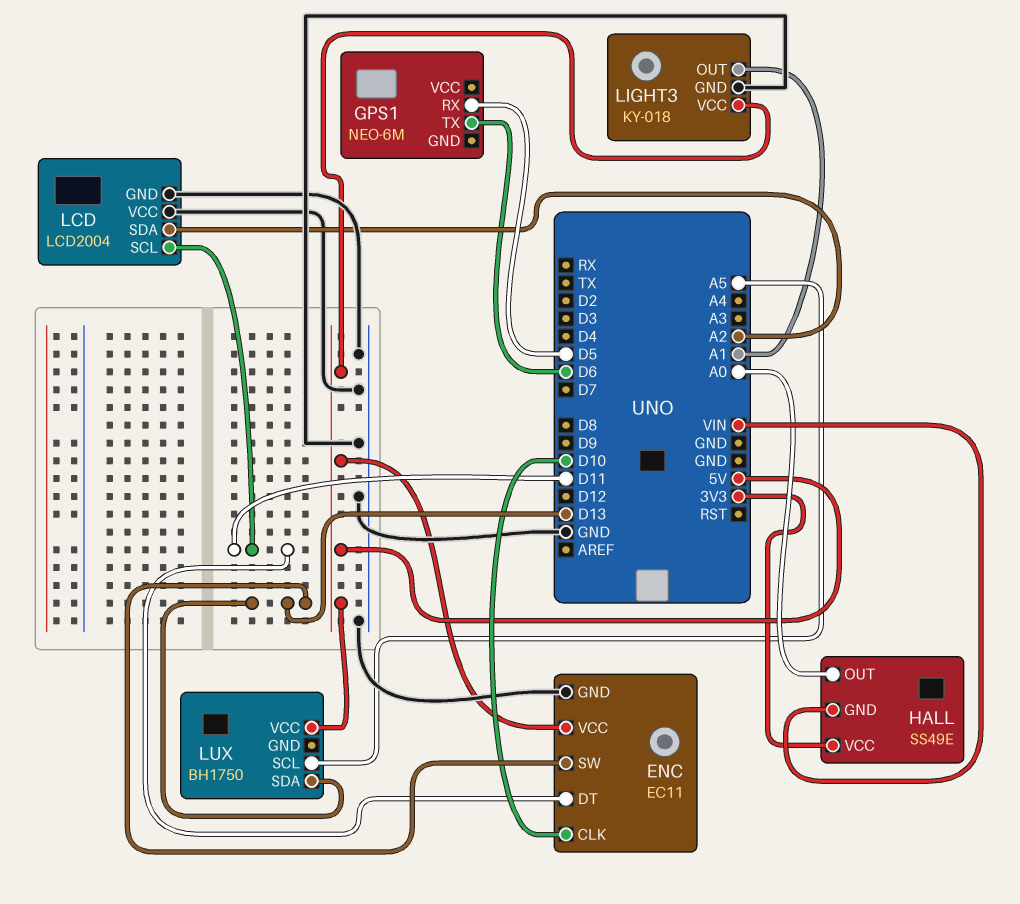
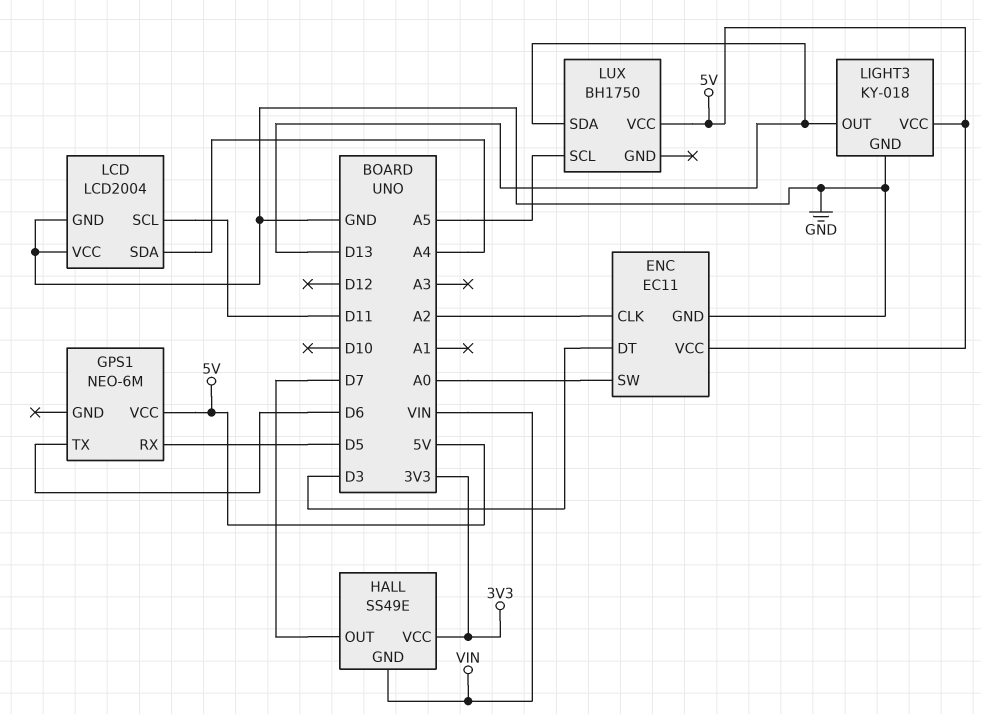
ENC pin CLK: D10 -> A2
ENC pin DT: D11 -> D3
ENC pin SW: D13 -> A0
GPS1 pin VCC: none -> 5V
HALL pin OUT: A0 -> D7
LCD pin SDA: A2 -> A4
LIGHT3 pin OUT: A1 -> D13

